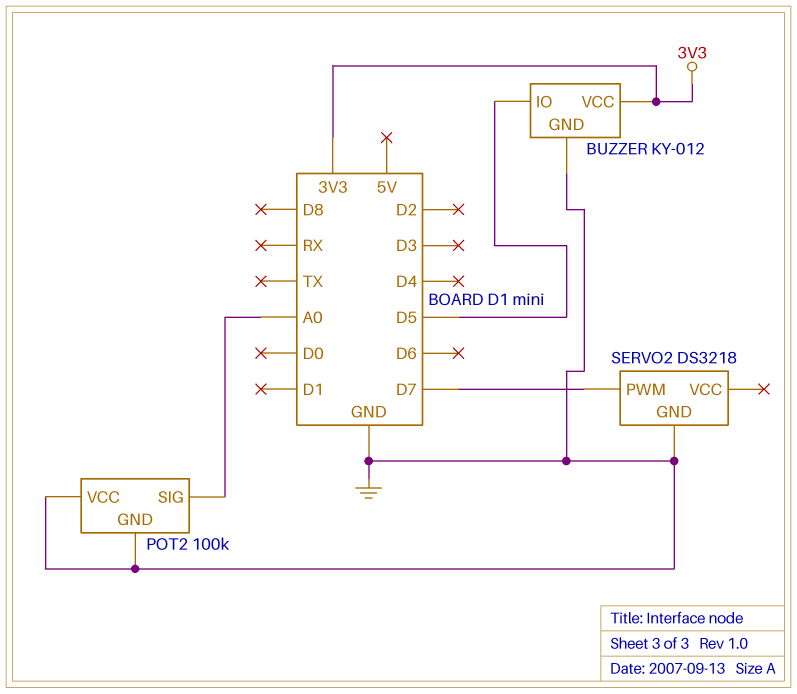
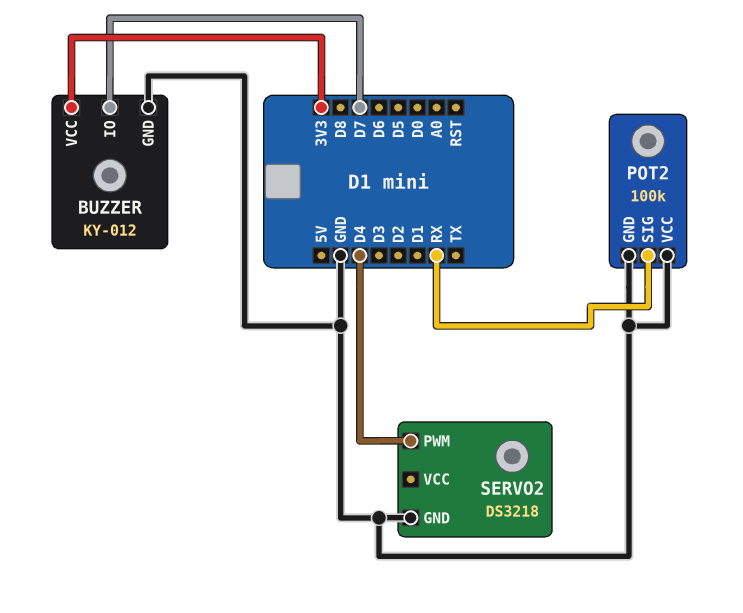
BUZZER pin IO: D5 -> D7
POT2 pin SIG: A0 -> RX
SERVO2 pin PWM: D7 -> D4

